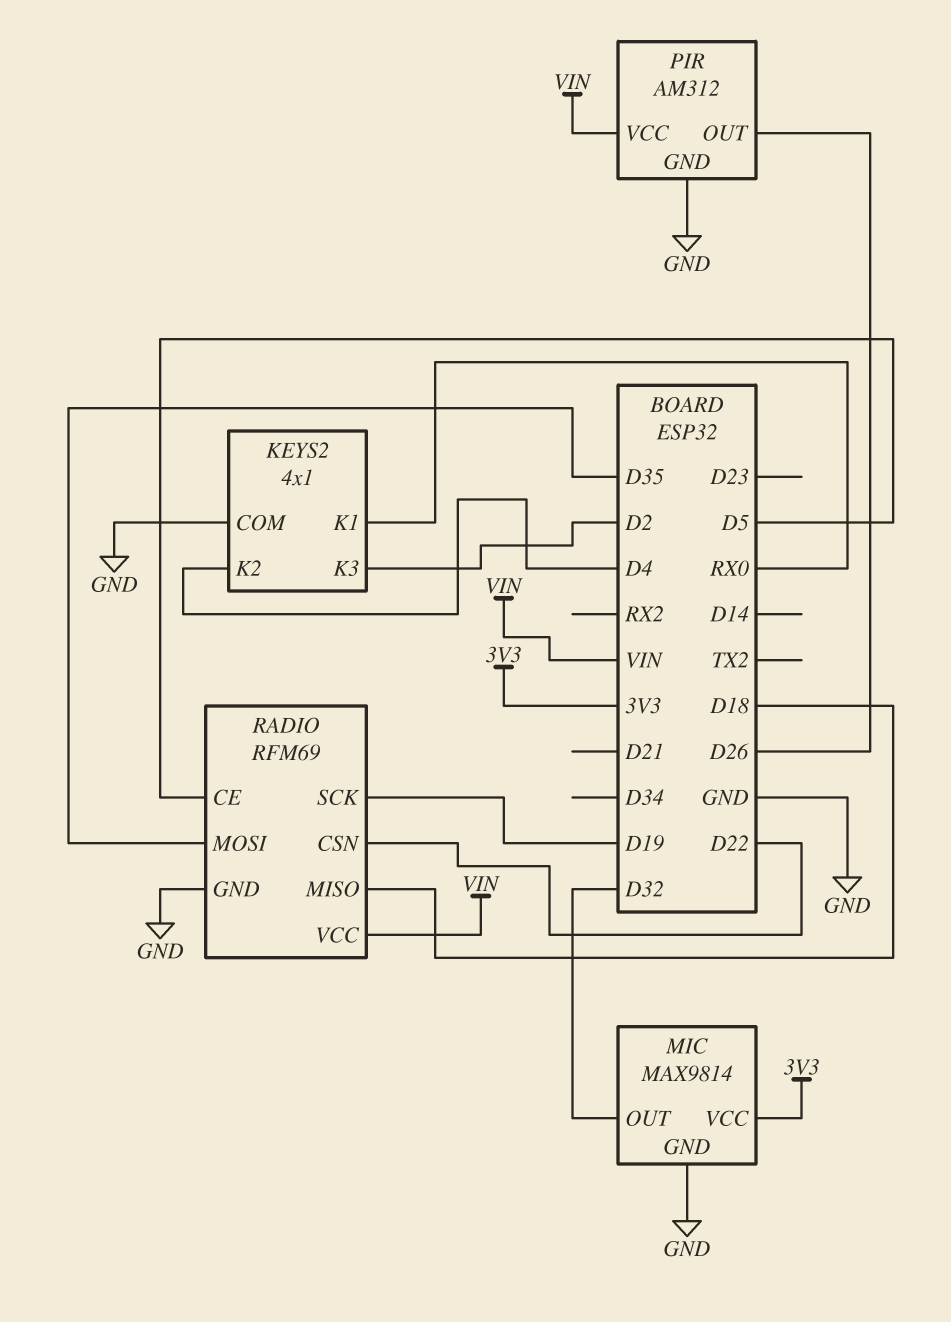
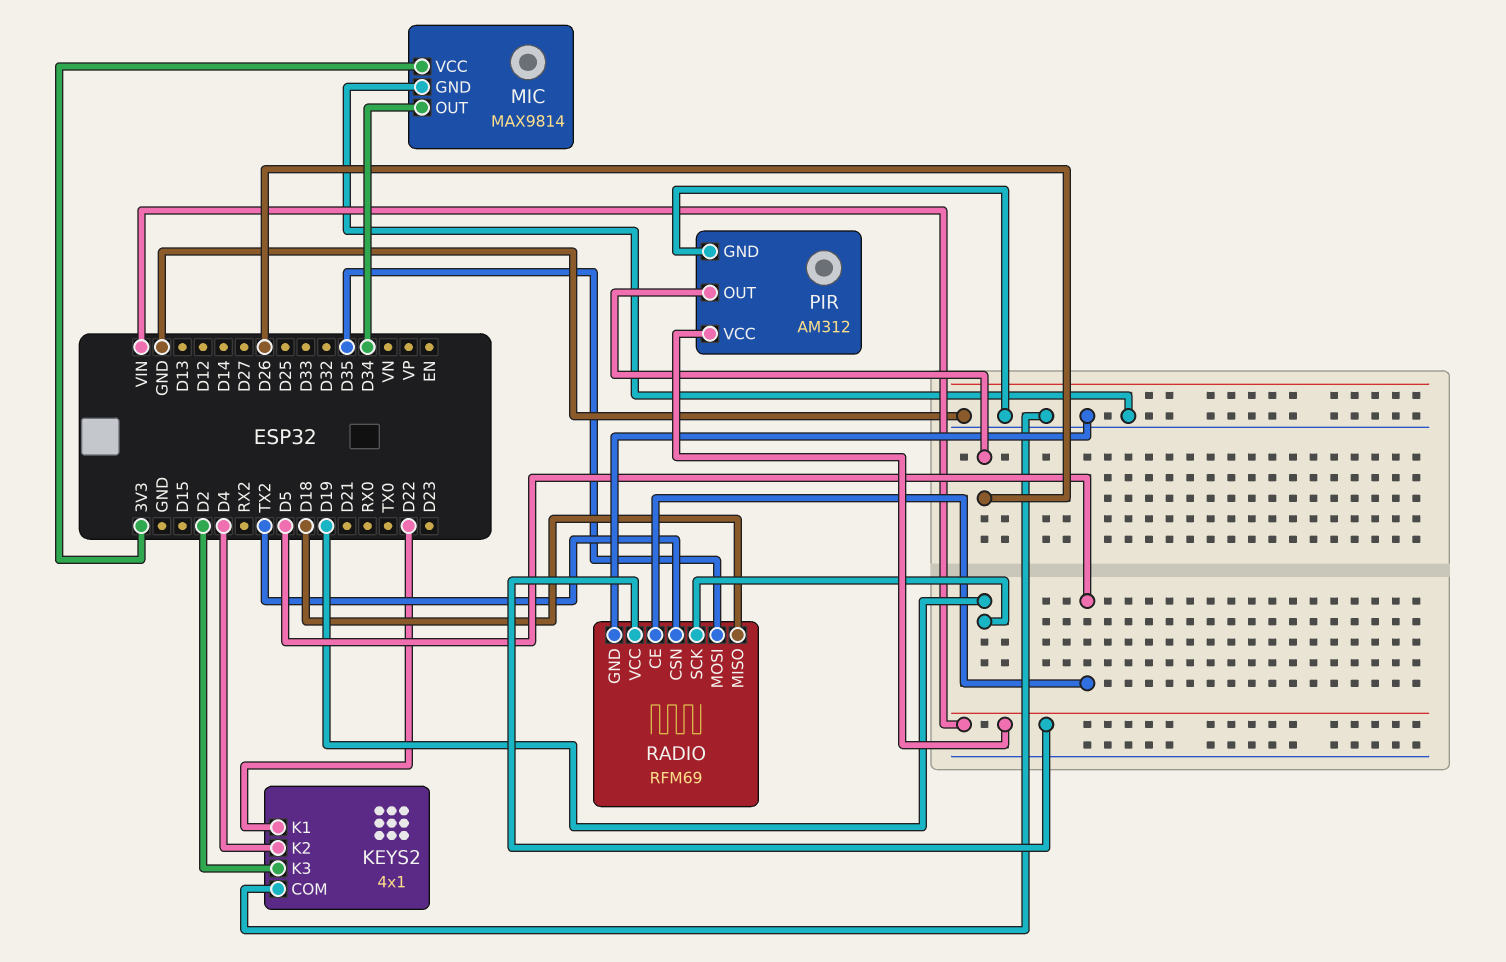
KEYS2 pin K1: RX0 -> D22
MIC pin OUT: D32 -> D34
RADIO pin CSN: D22 -> TX2

